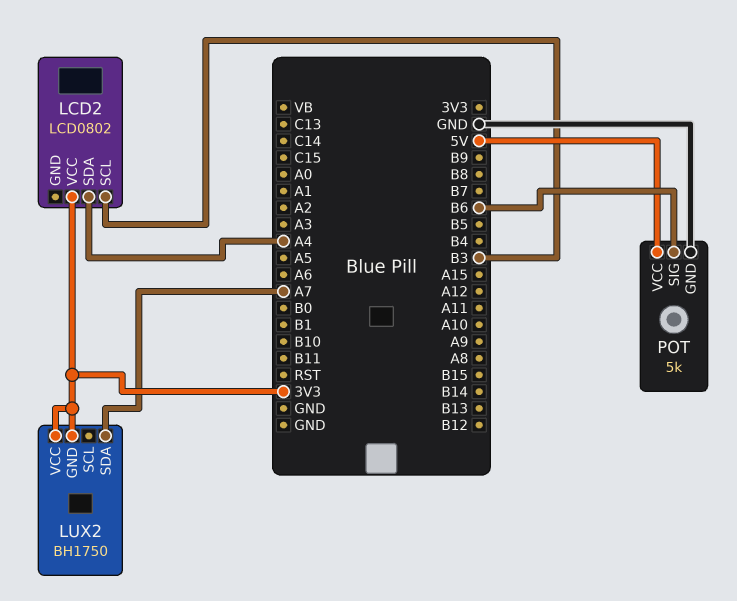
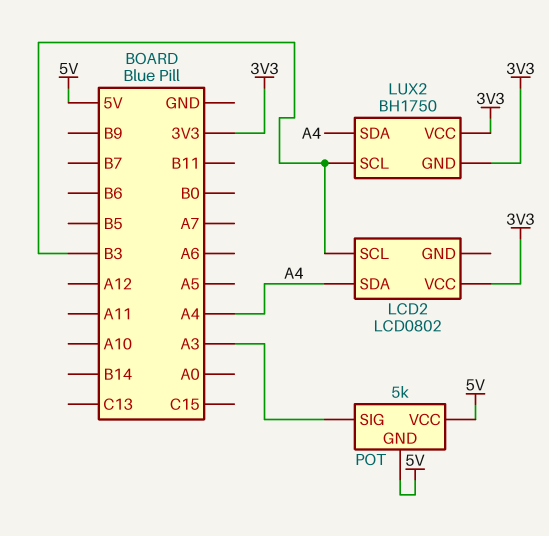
LUX2 pin SCL: none -> B3
LUX2 pin SDA: A7 -> A4
POT pin GND: GND -> 5V
POT pin SIG: B6 -> A3

